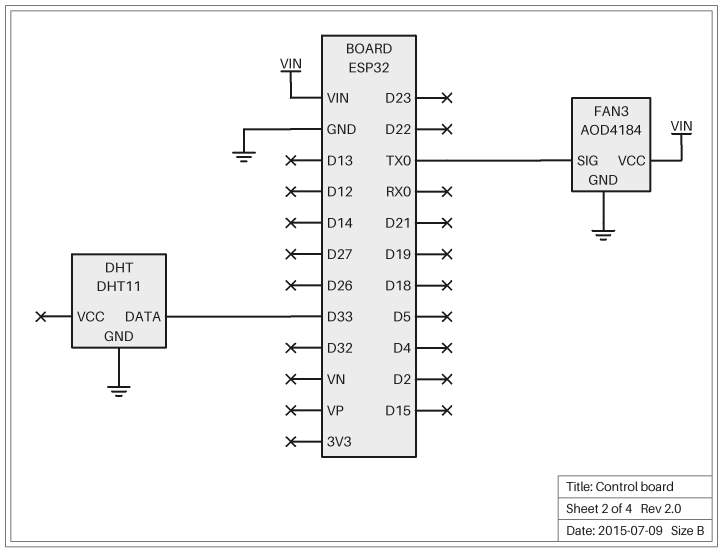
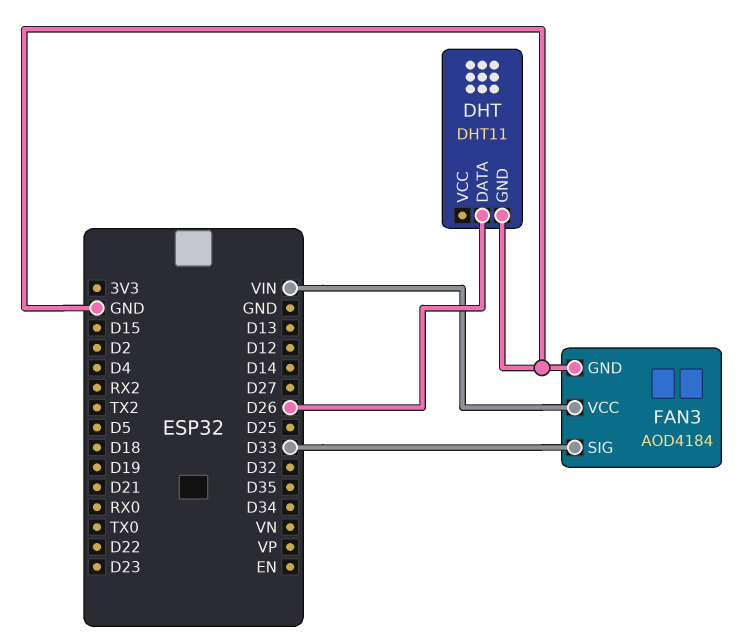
DHT pin DATA: D33 -> D26
FAN3 pin SIG: TX0 -> D33

